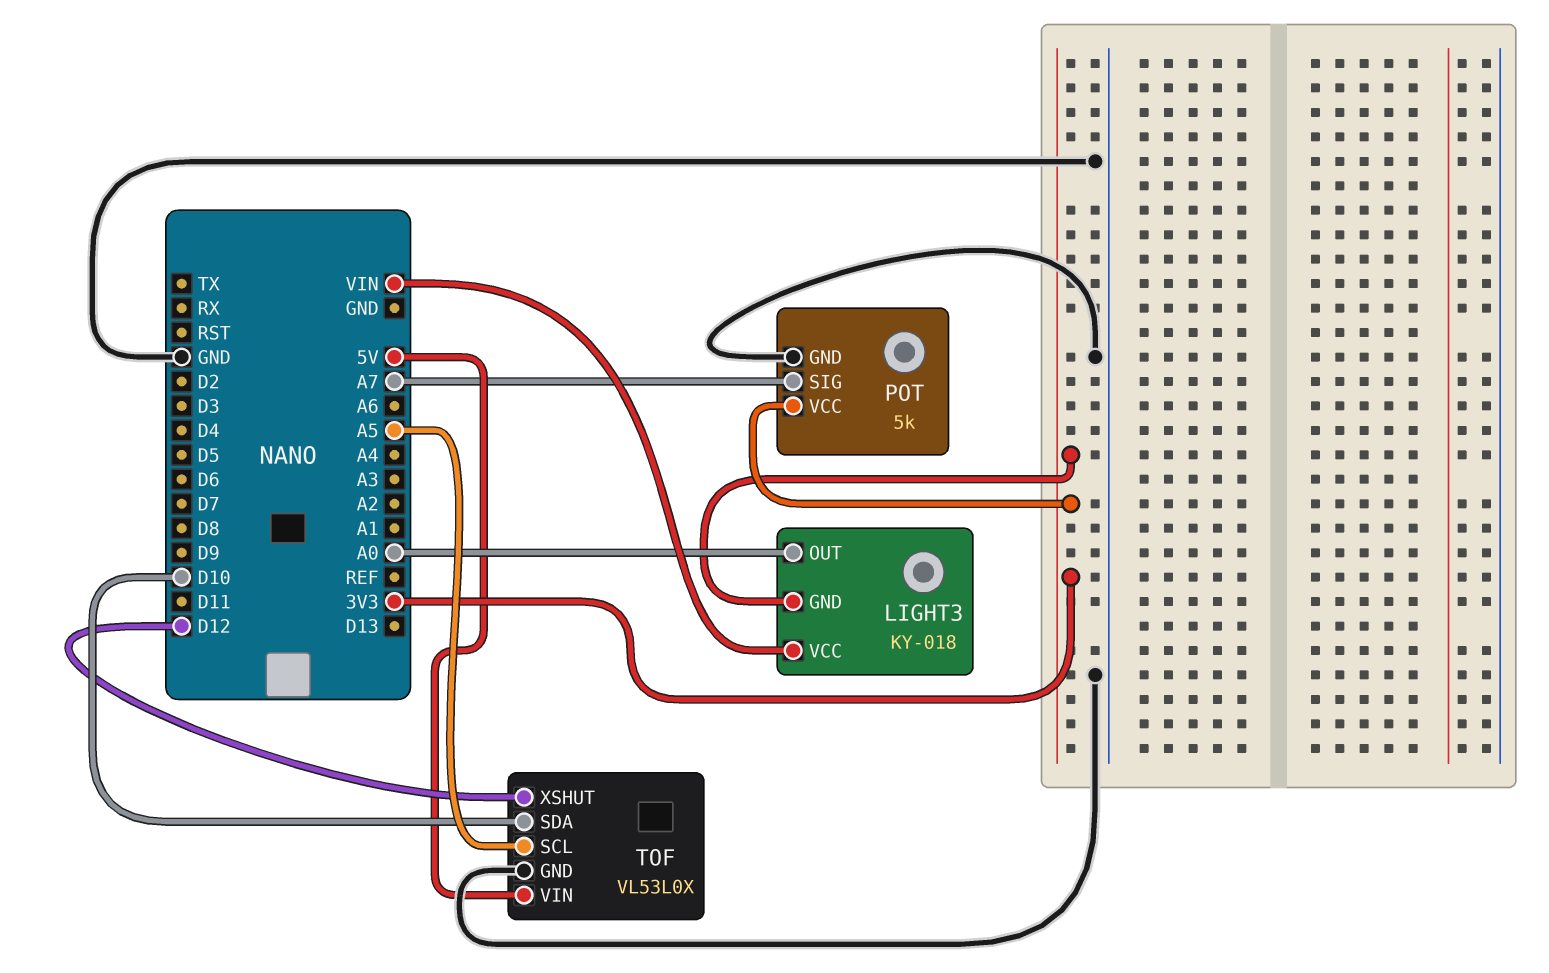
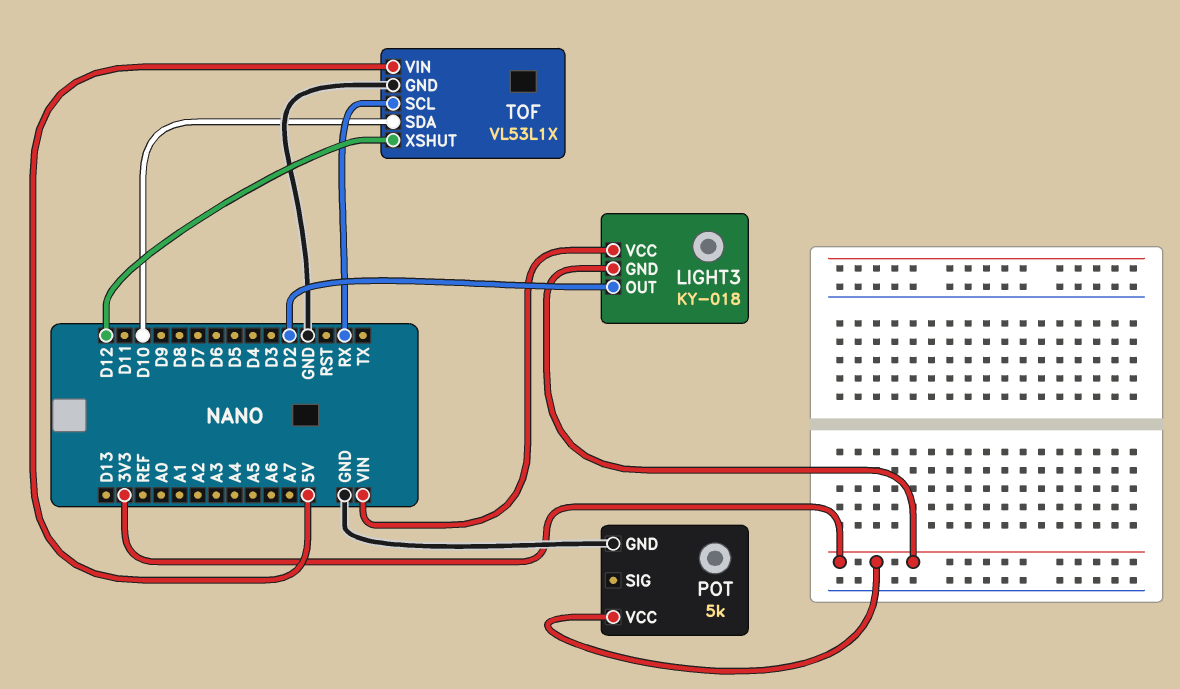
LIGHT3 pin OUT: A0 -> D2
POT pin SIG: A7 -> none
TOF: VL53L0X -> VL53L1X
TOF pin SCL: A5 -> RX

